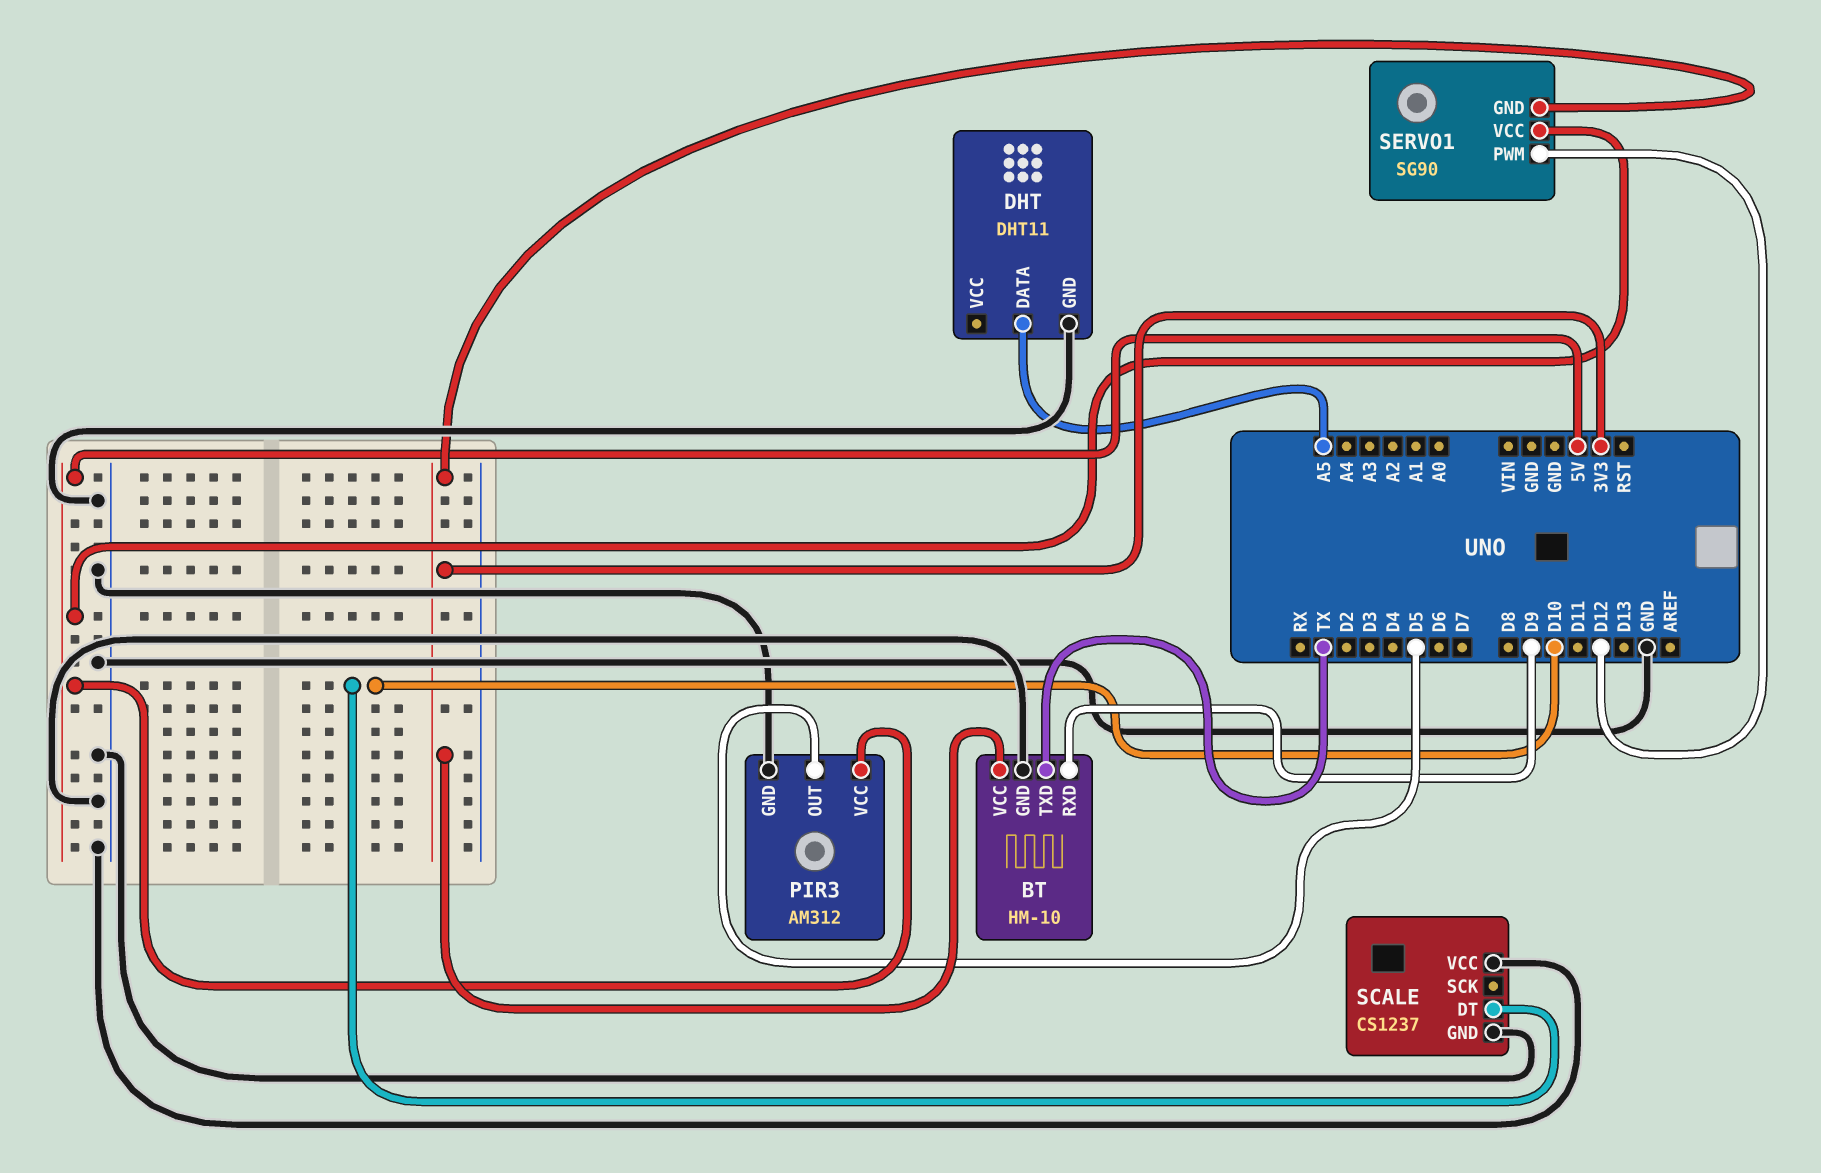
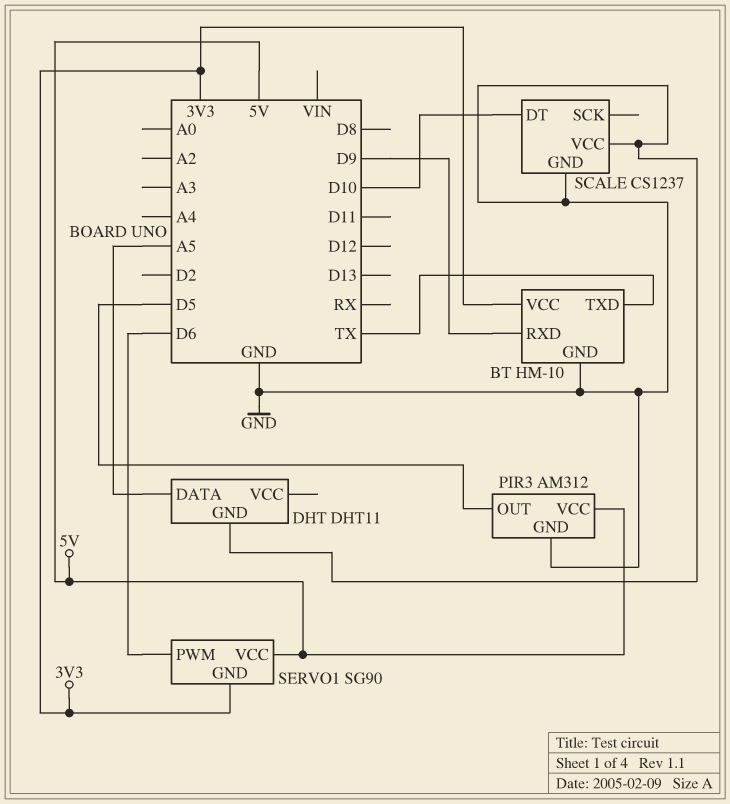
SERVO1 pin PWM: D12 -> D6

